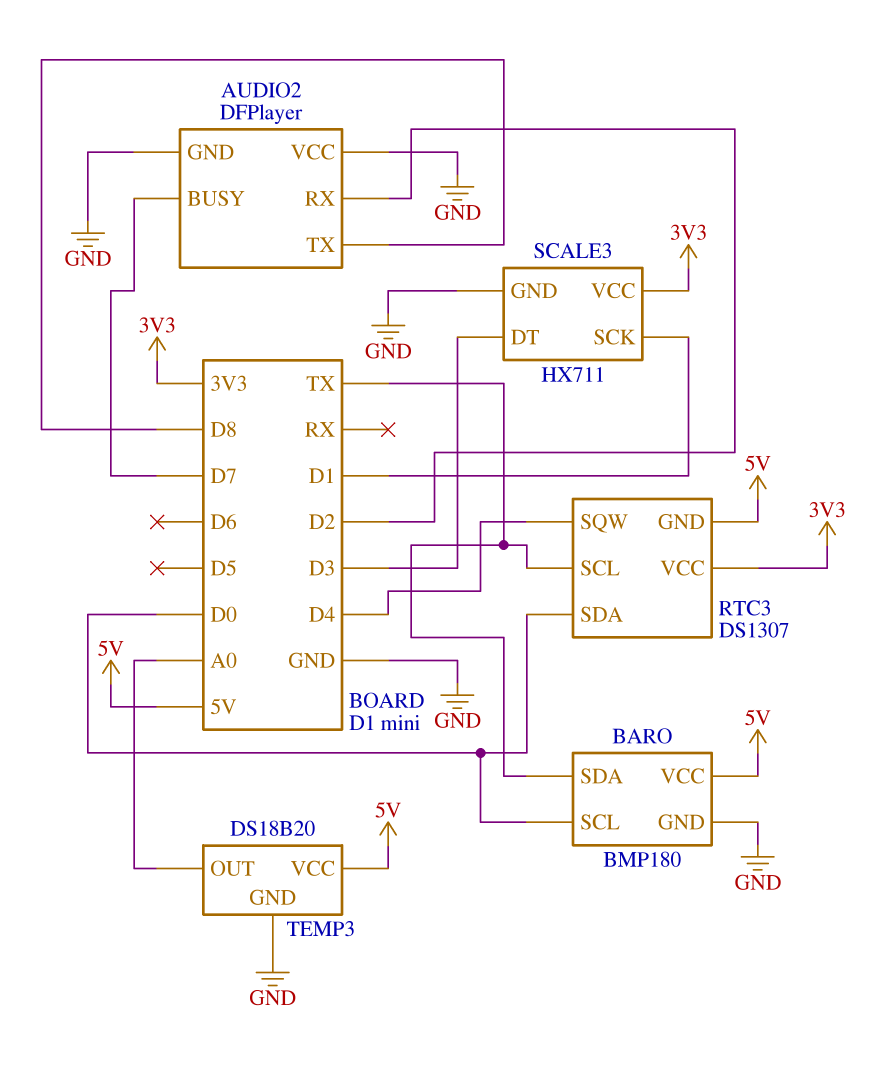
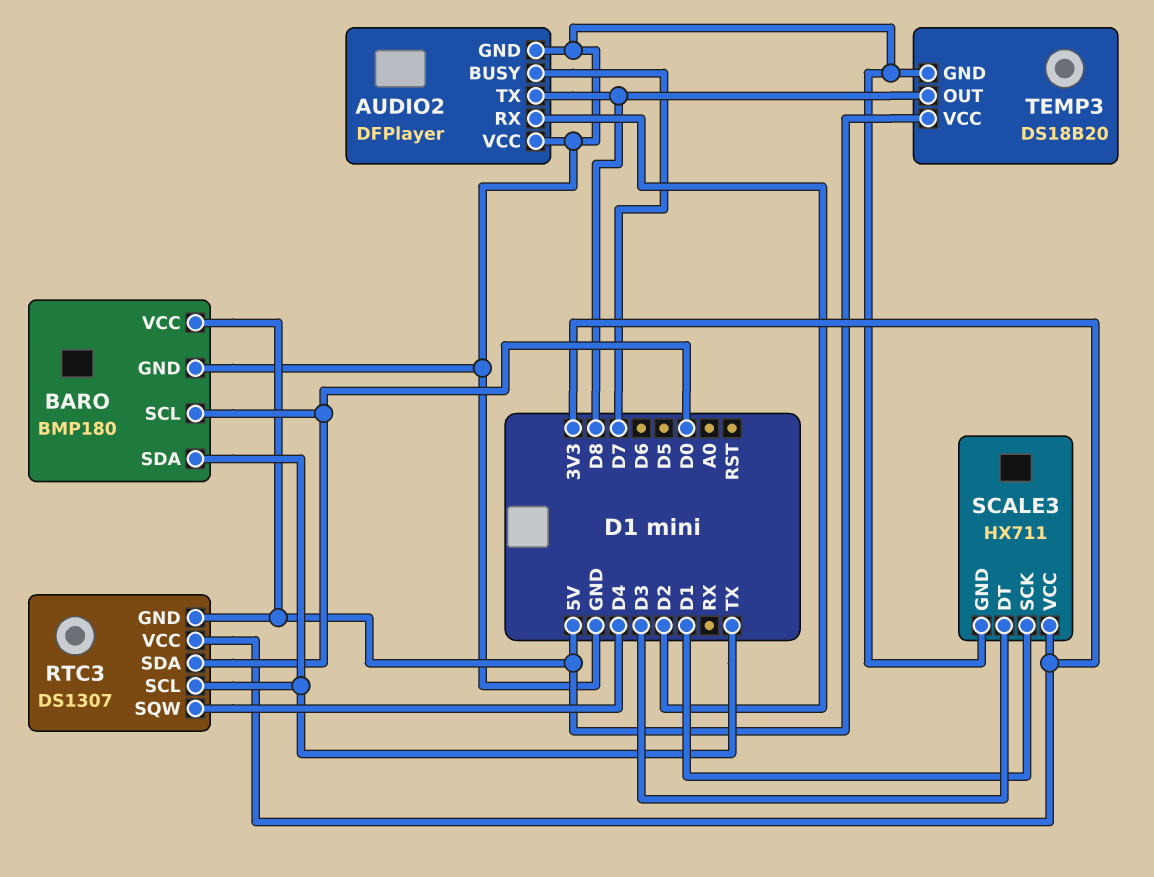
TEMP3 pin OUT: A0 -> D8

